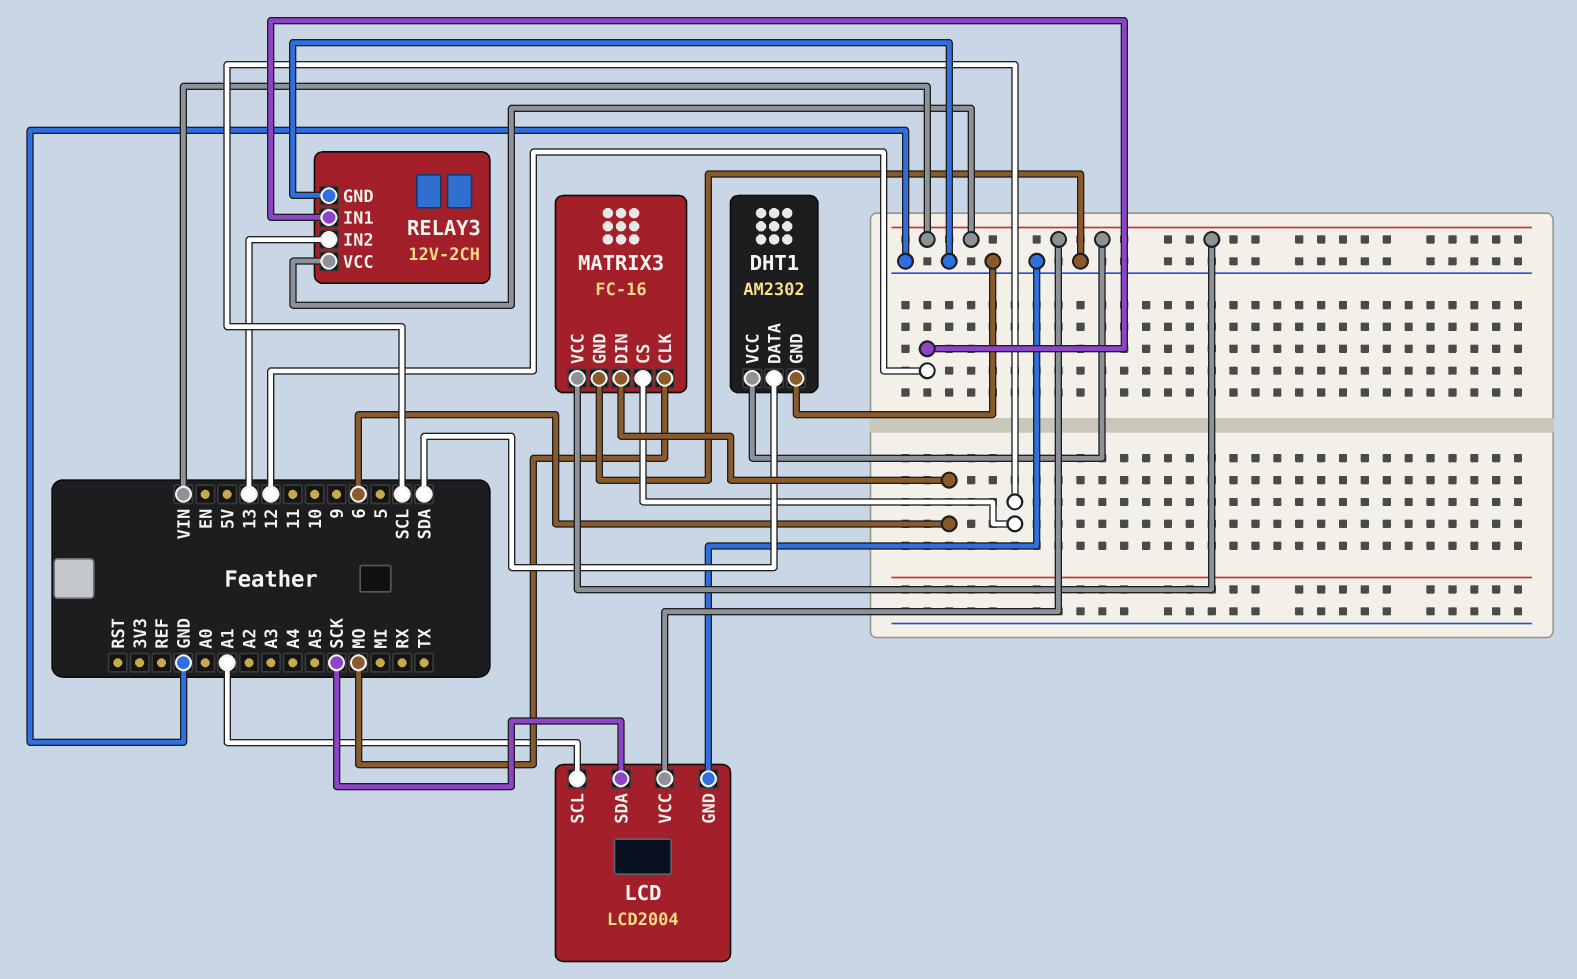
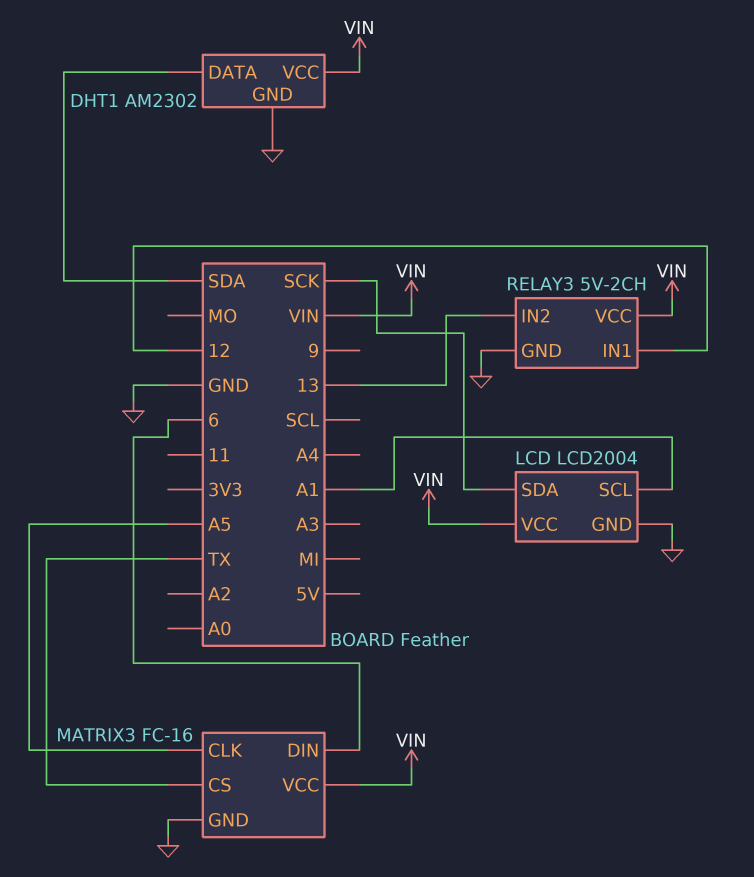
MATRIX3 pin CLK: MO -> A5
MATRIX3 pin CS: SCL -> TX
RELAY3: 12V-2CH -> 5V-2CH

